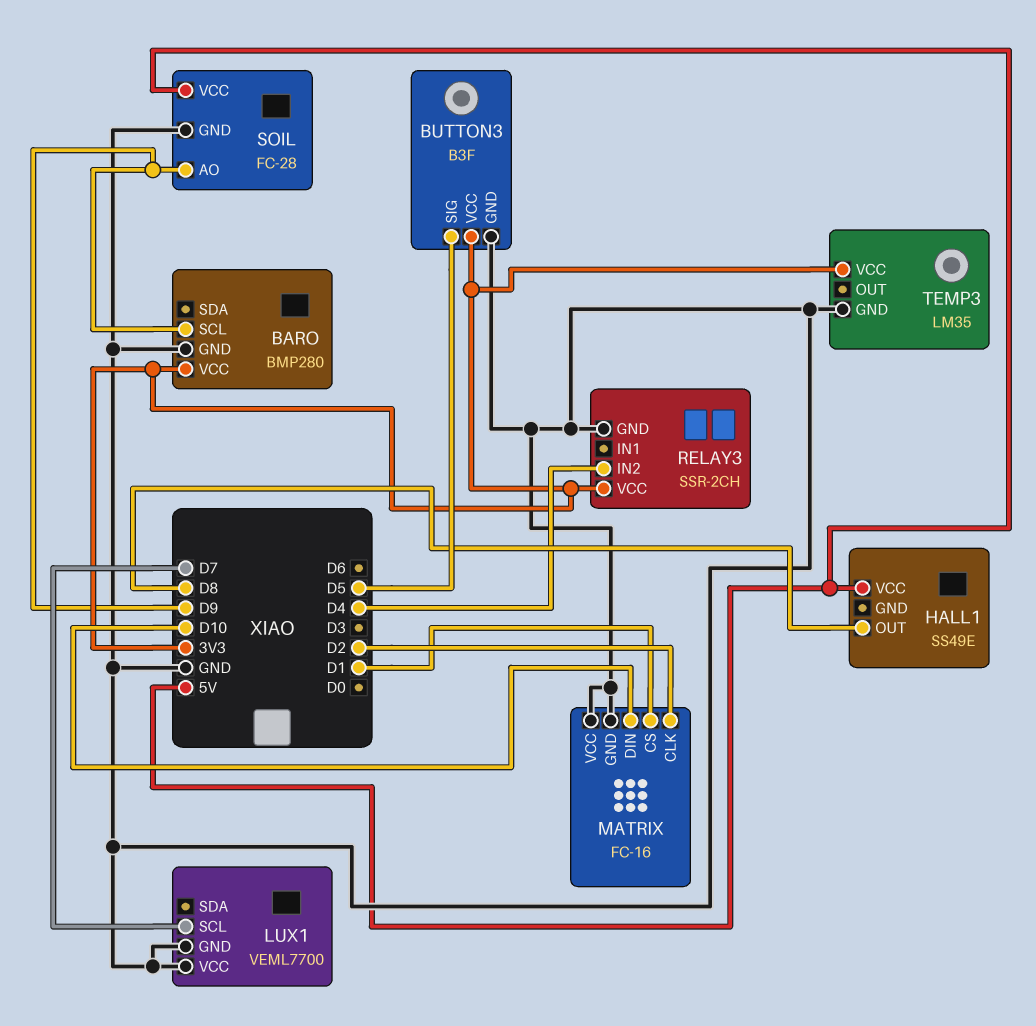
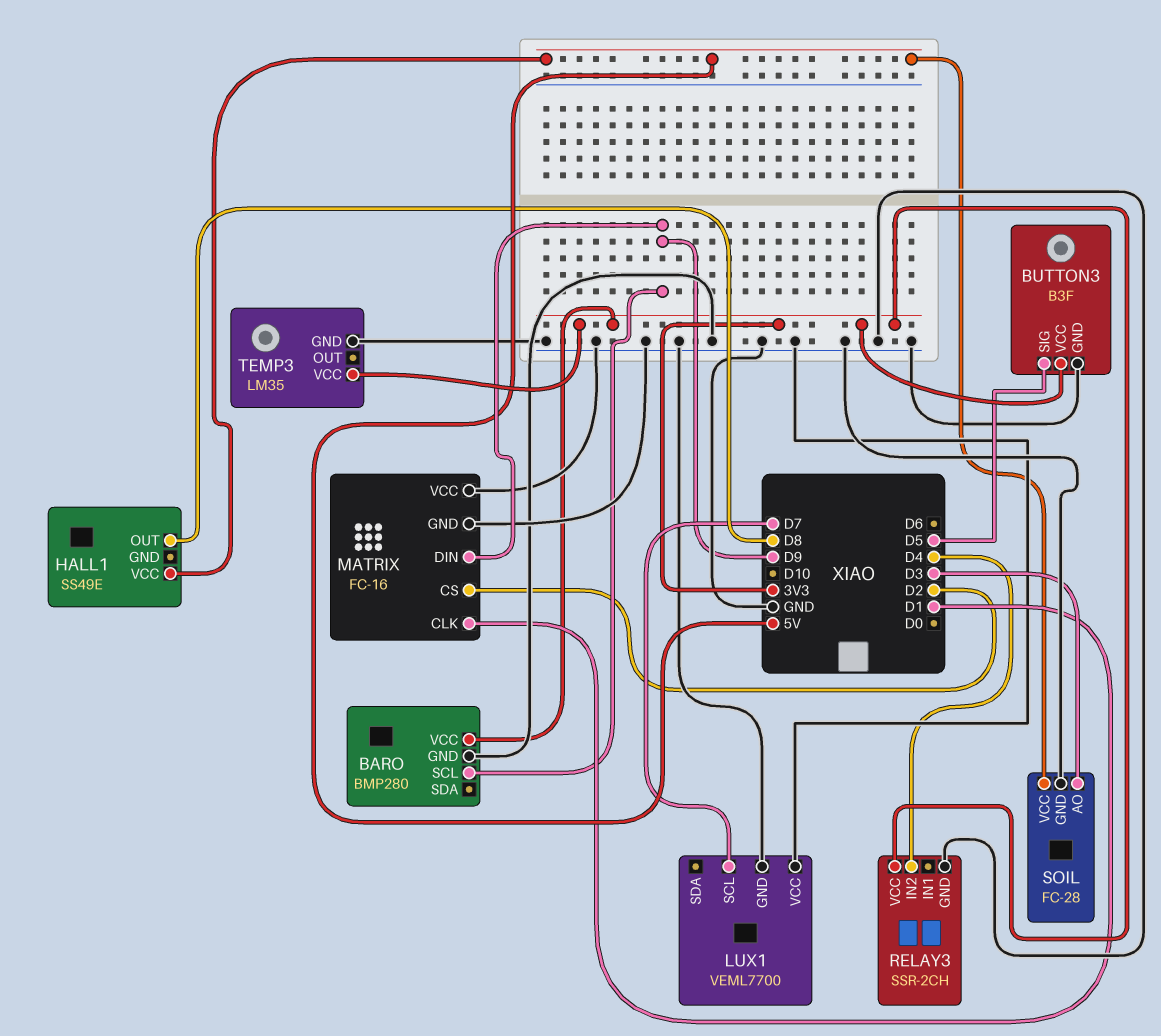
MATRIX pin CLK: D2 -> D1
MATRIX pin CS: D1 -> D2
MATRIX pin DIN: D10 -> D9
SOIL pin AO: D9 -> D3

